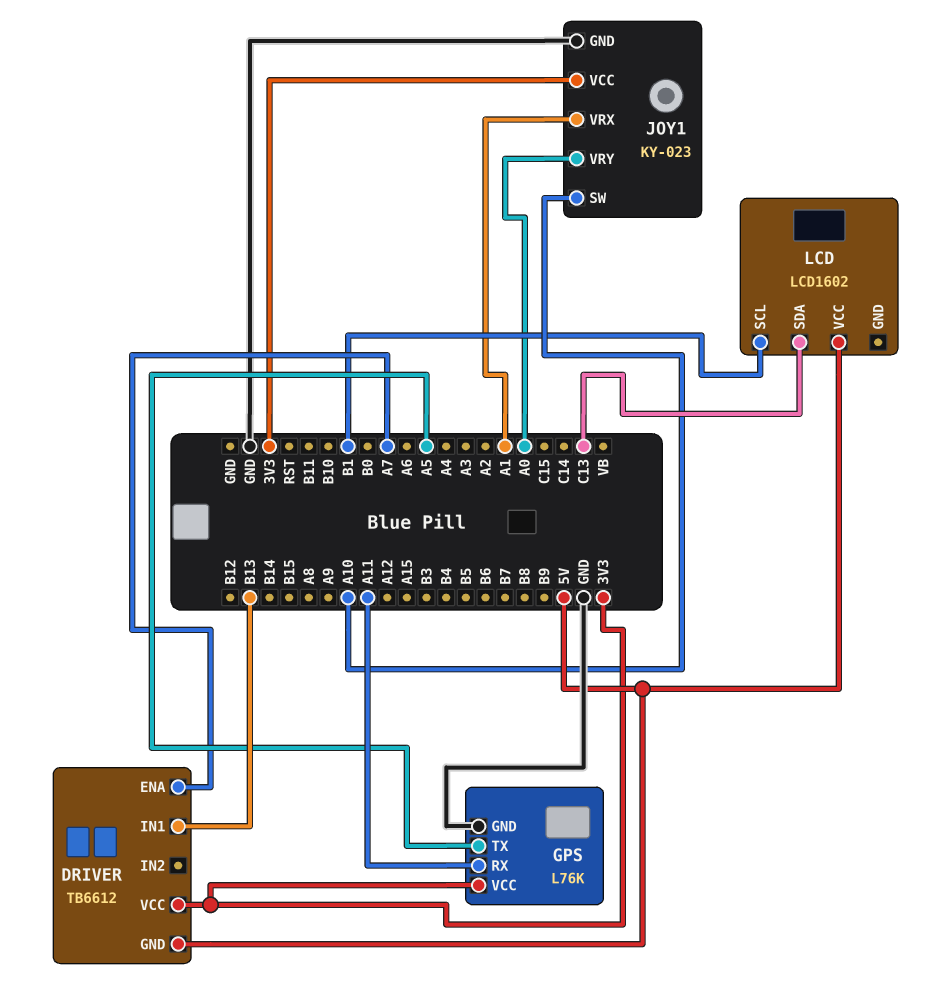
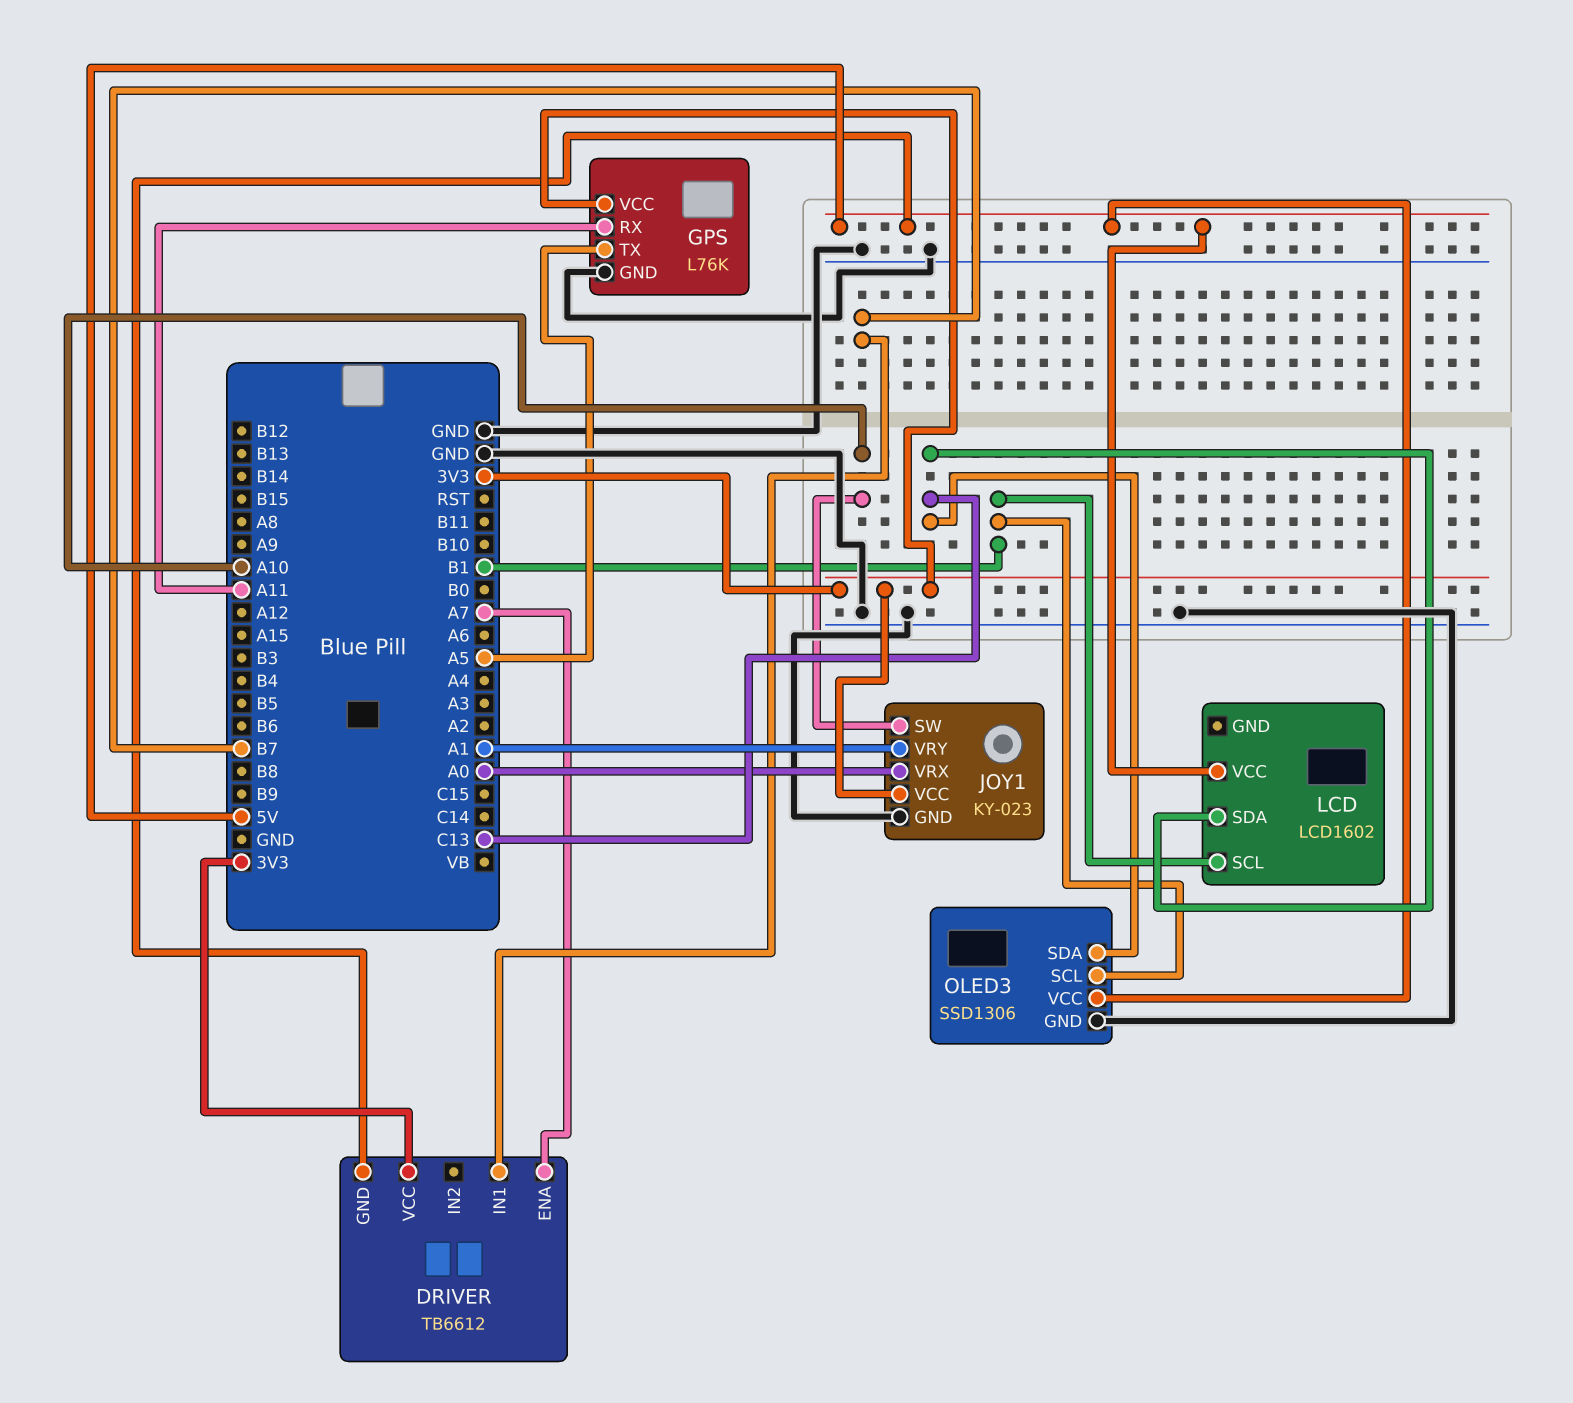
DRIVER pin IN1: B13 -> B7
JOY1 pin VRX: A1 -> A0
JOY1 pin VRY: A0 -> A1
OLED3: none -> SSD1306
OLED3 pin GND: none -> GND
OLED3 pin SCL: none -> B1
OLED3 pin SDA: none -> C13
OLED3 pin VCC: none -> 5V

